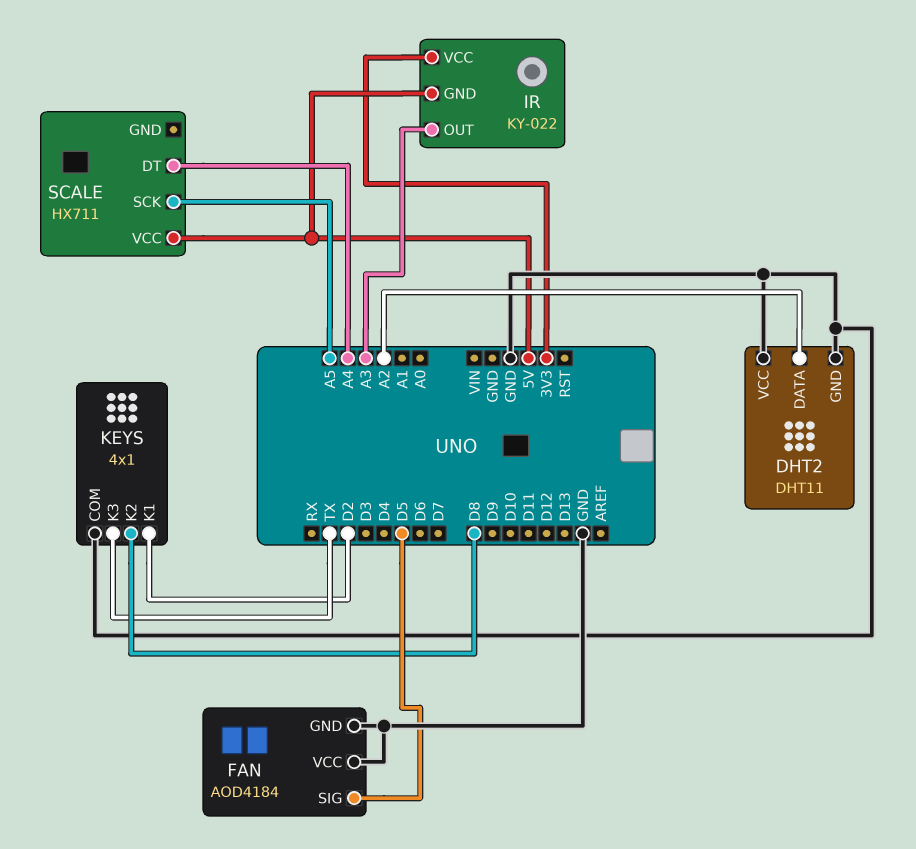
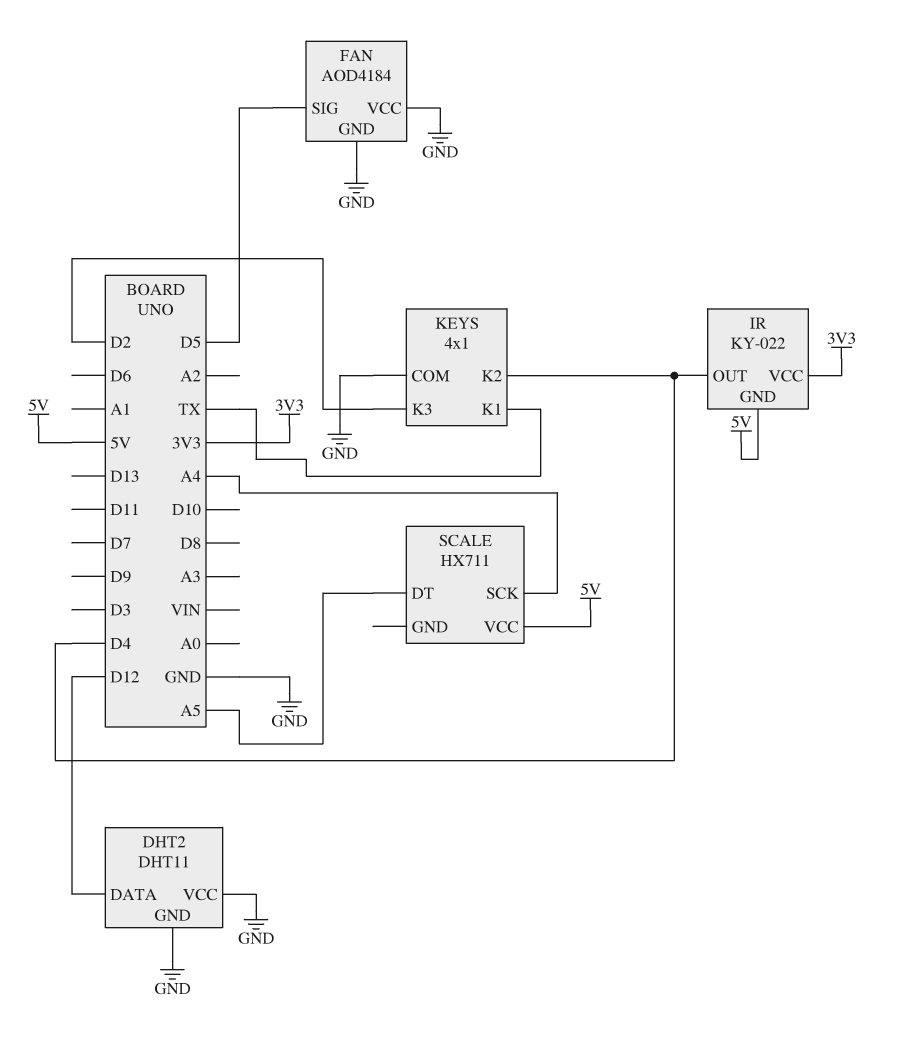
DHT2 pin DATA: A2 -> D12
IR pin OUT: A3 -> D4
KEYS pin K1: D2 -> TX
KEYS pin K2: D8 -> D4
KEYS pin K3: TX -> D2
SCALE pin DT: A4 -> A5
SCALE pin SCK: A5 -> A4

